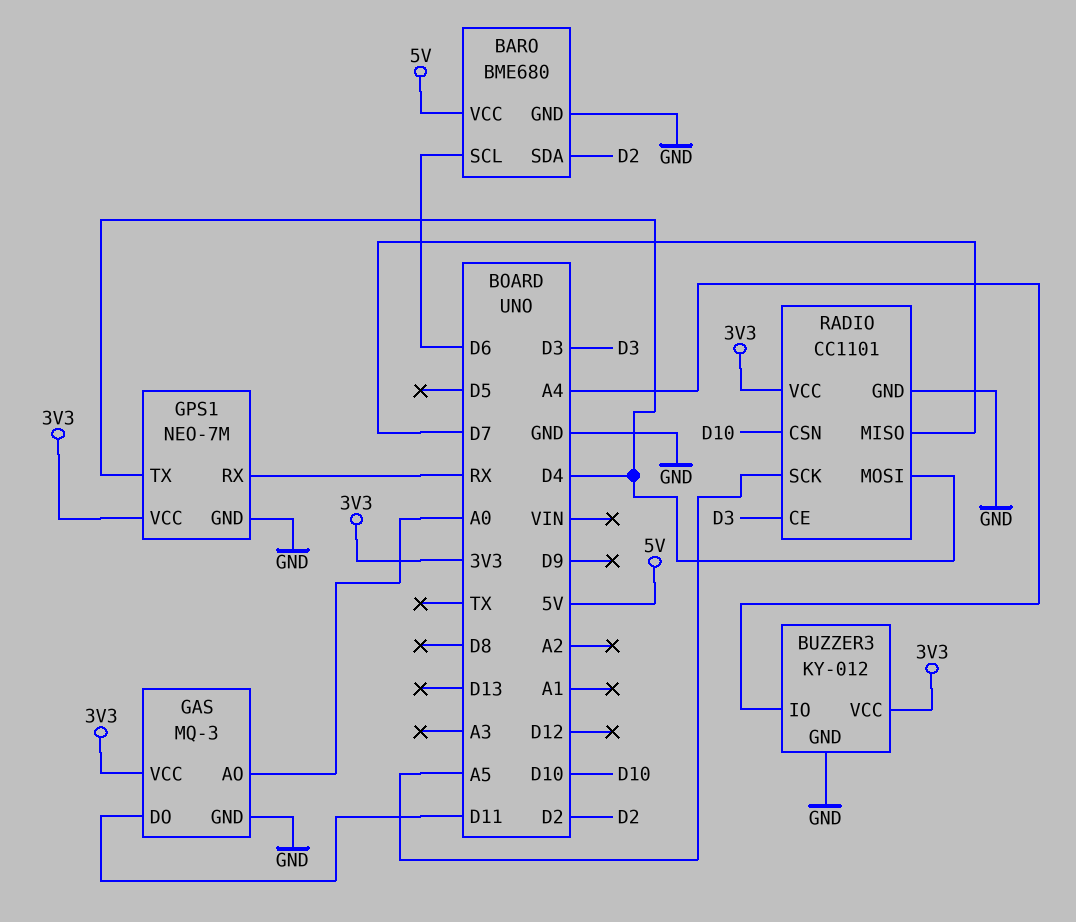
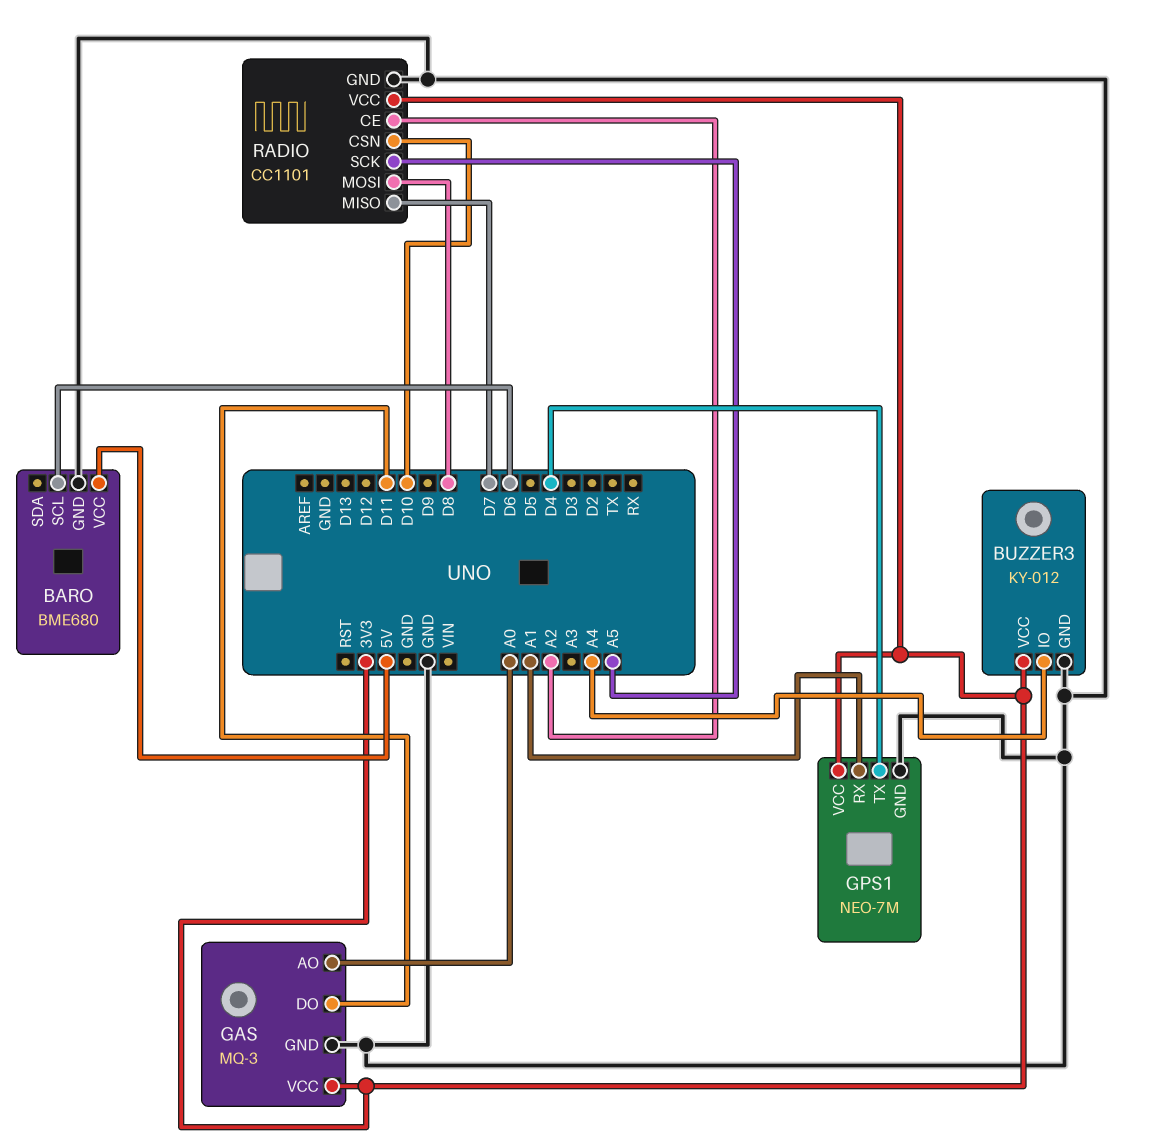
BARO pin SDA: D2 -> none
GPS1 pin RX: RX -> A1
RADIO pin CE: D3 -> A2
RADIO pin MOSI: D4 -> D8

